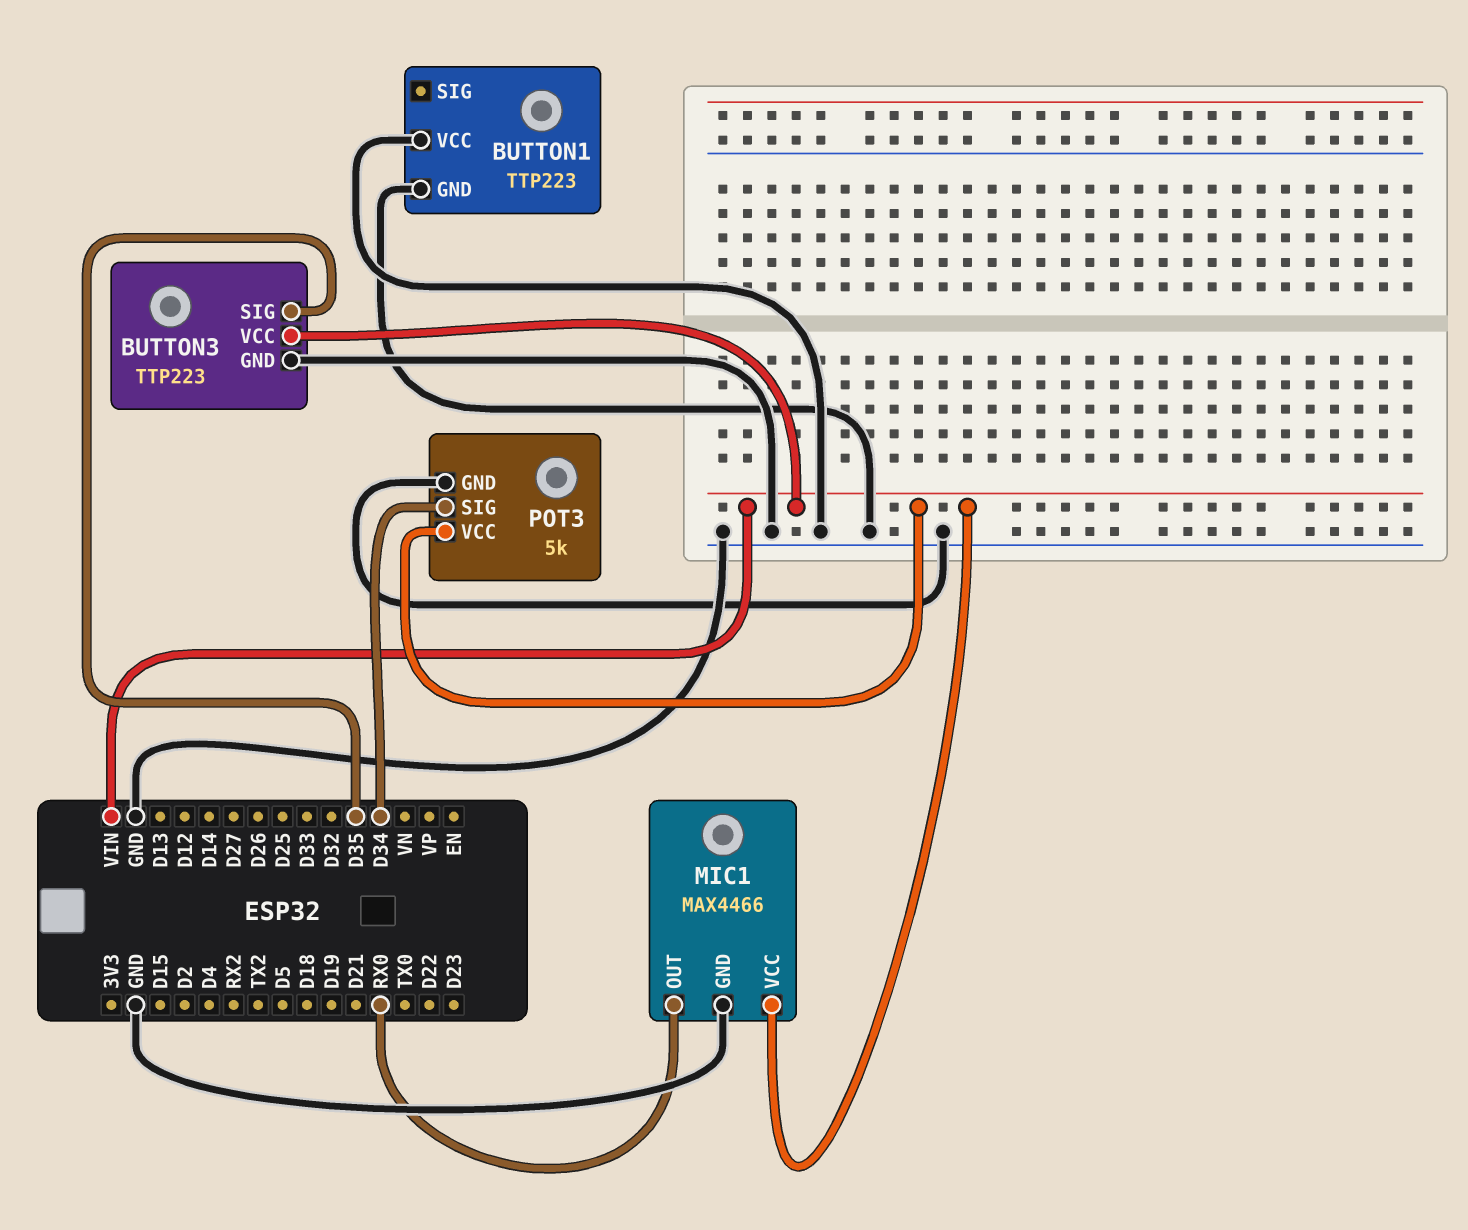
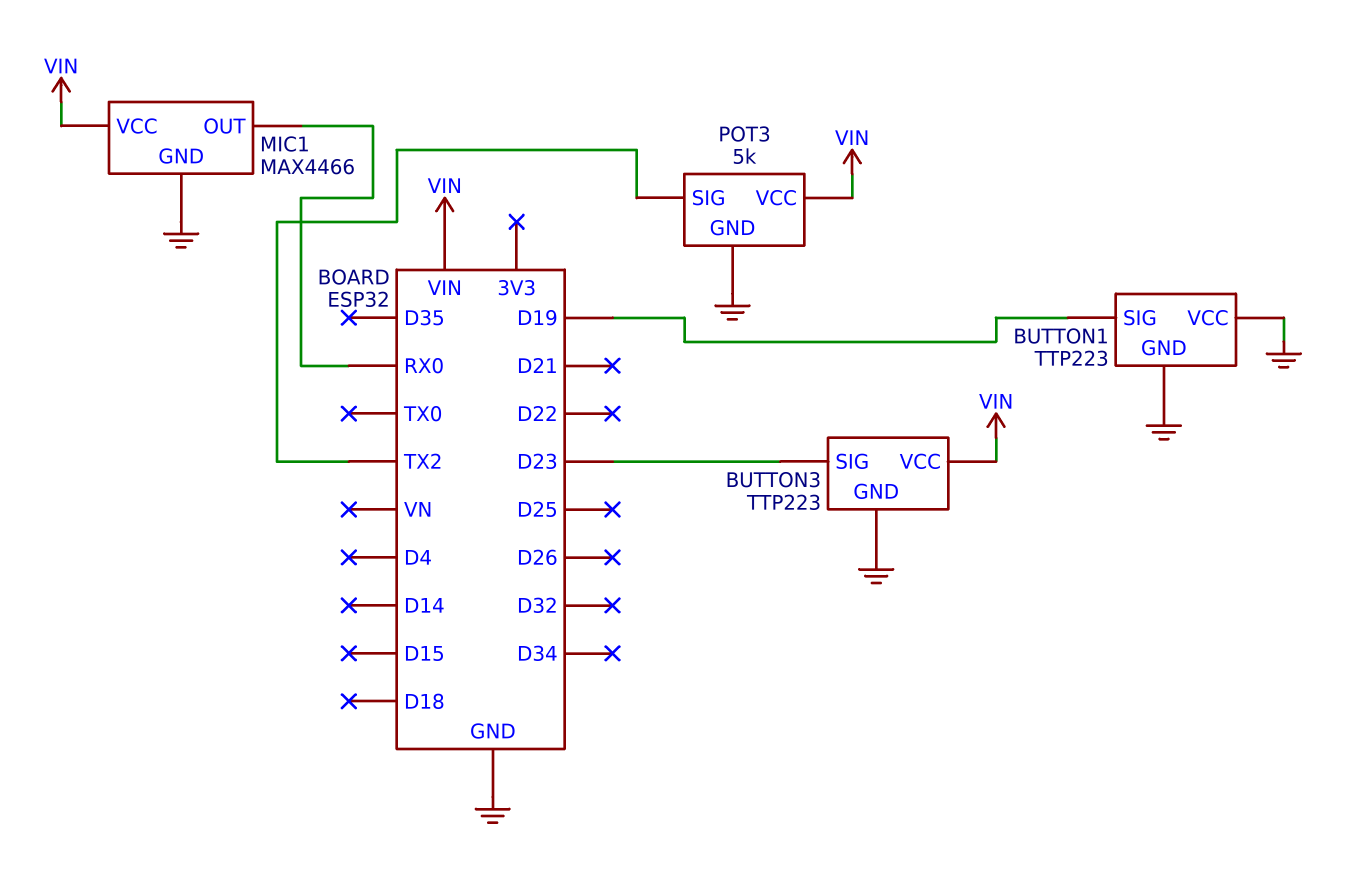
BUTTON1 pin SIG: none -> D19
BUTTON3 pin SIG: D35 -> D23
POT3 pin SIG: D34 -> TX2

